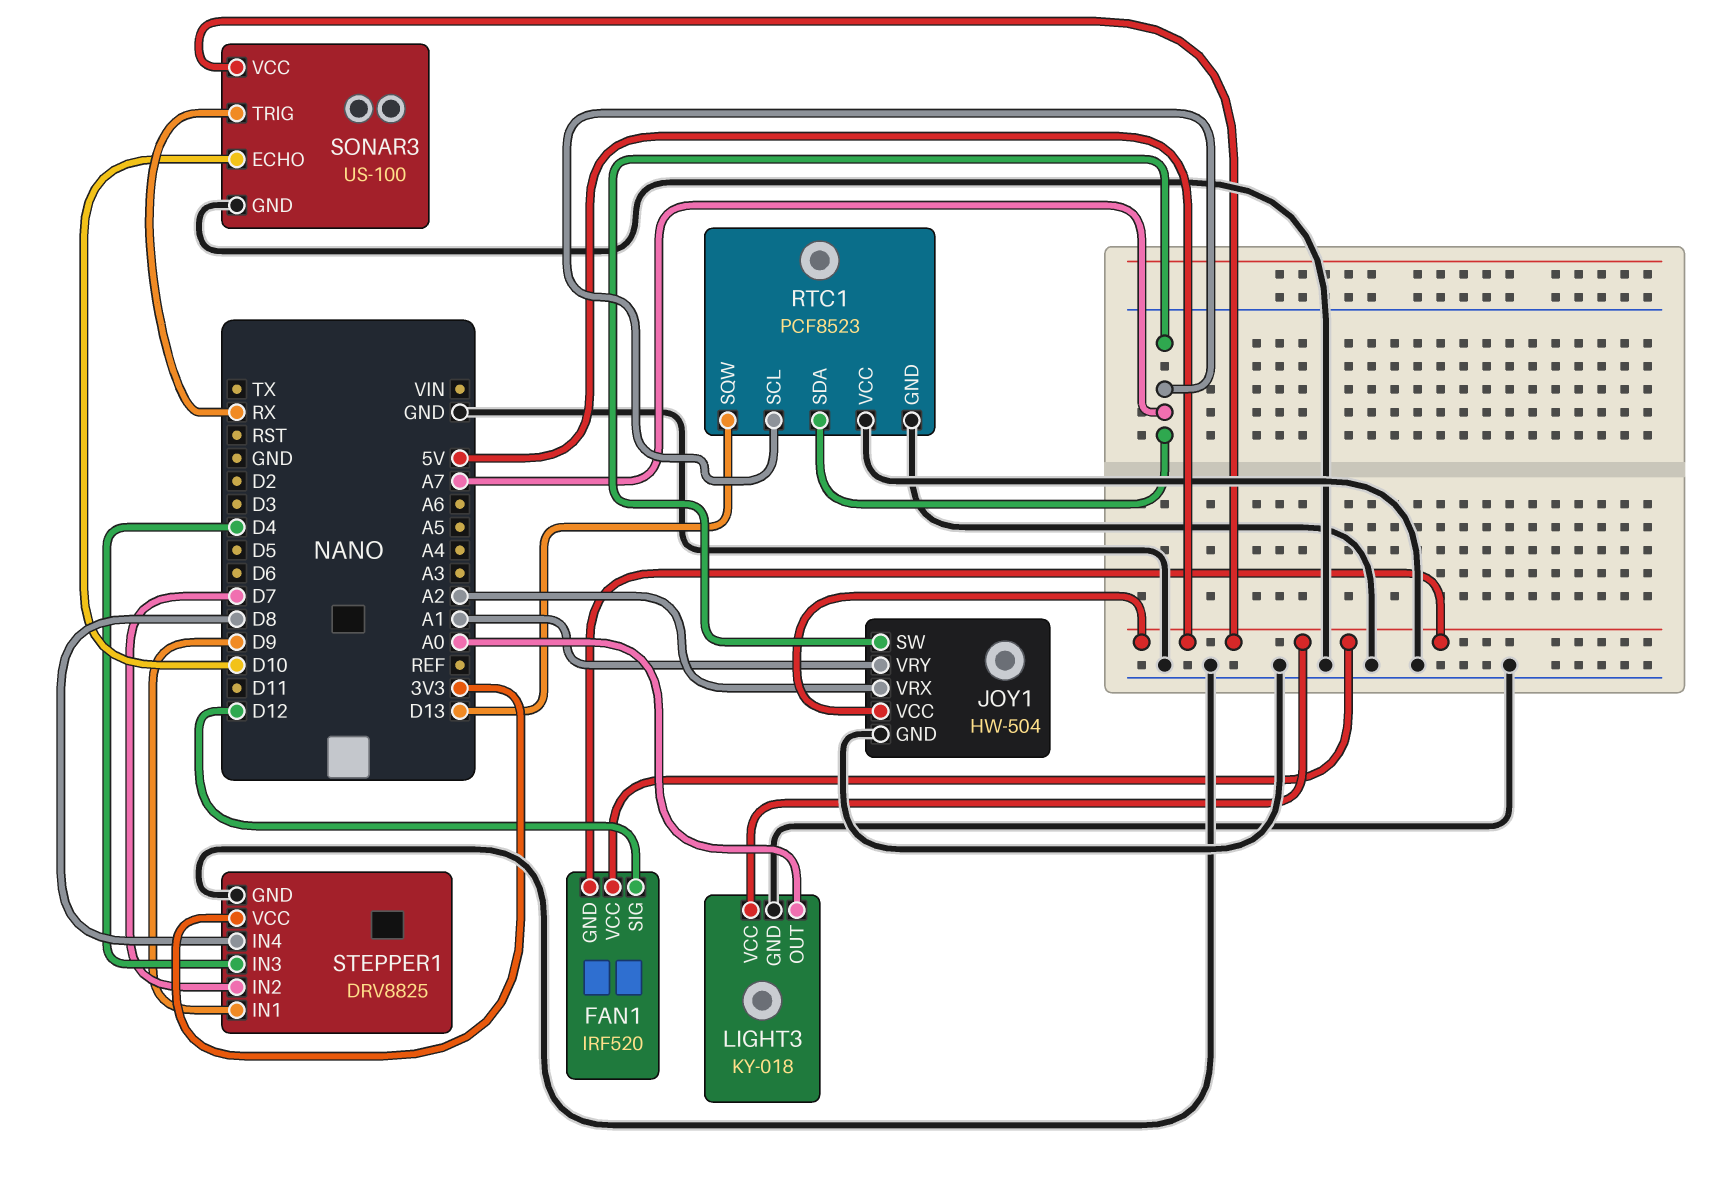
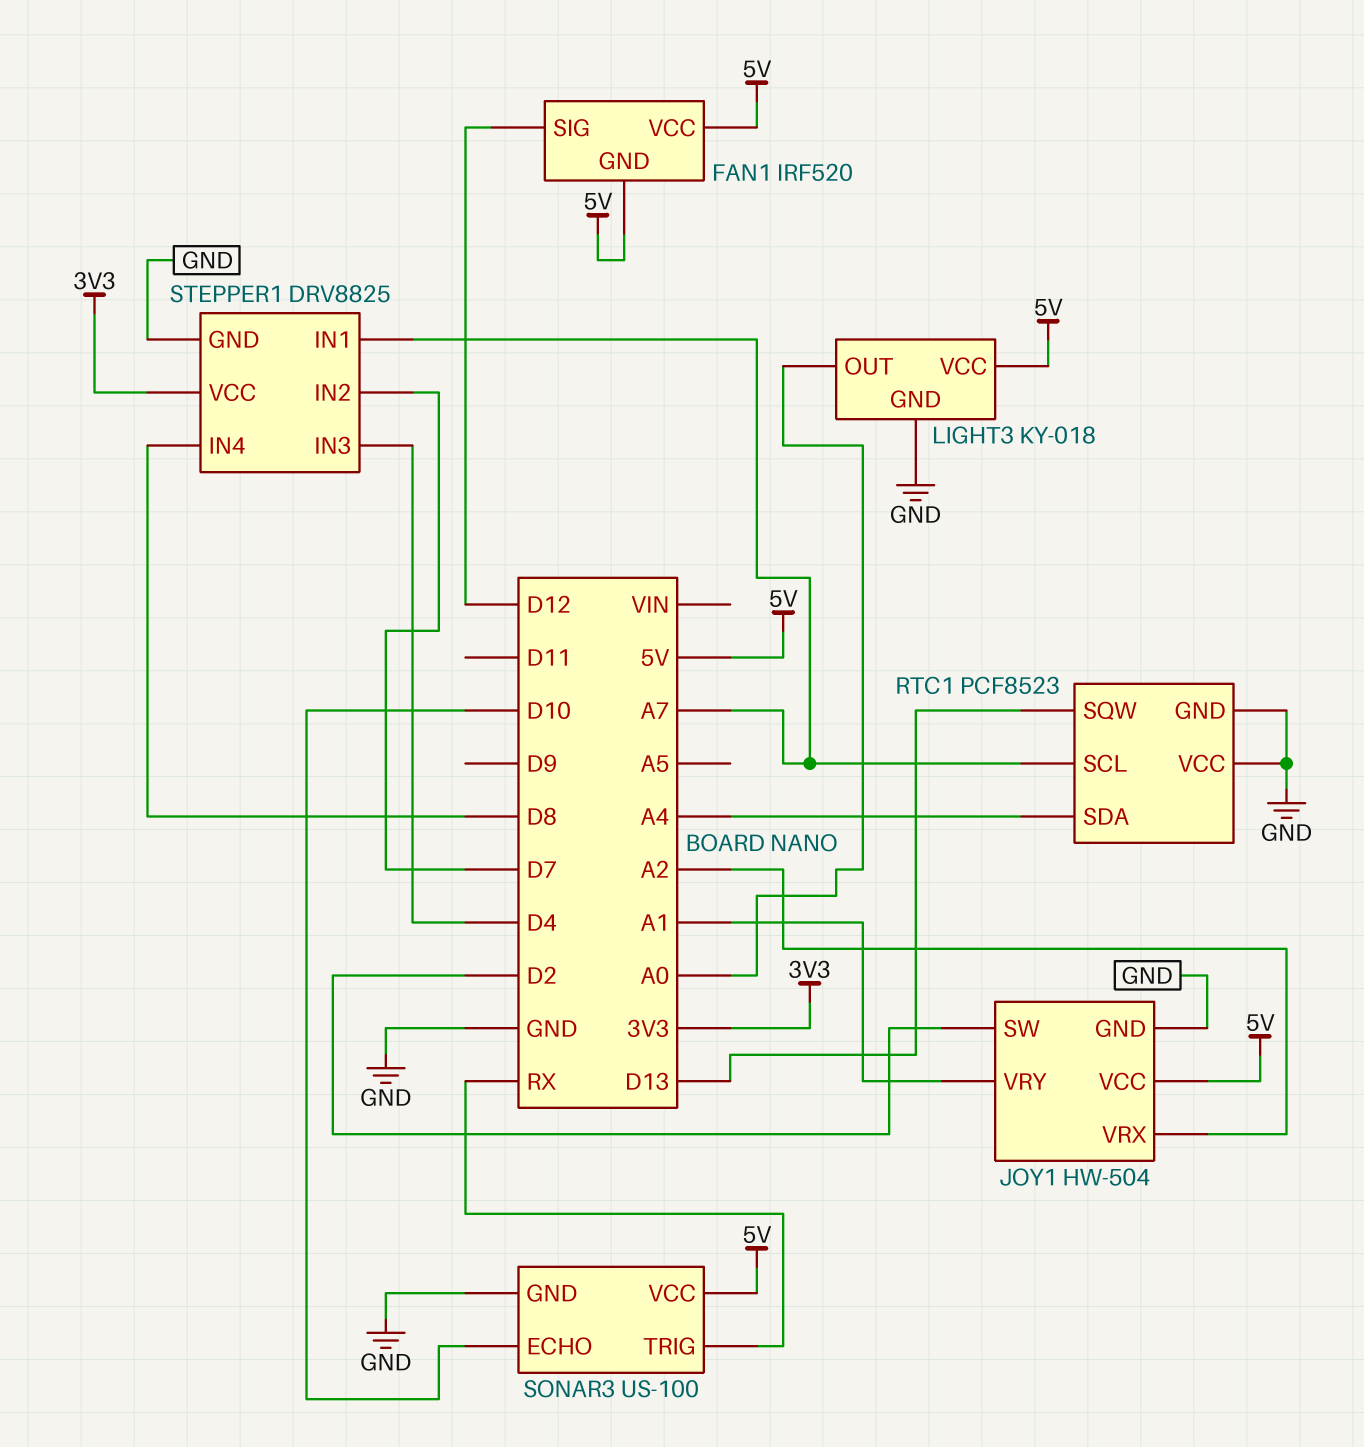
JOY1 pin SW: A7 -> D2
RTC1 pin SDA: A7 -> A4
STEPPER1 pin IN1: D9 -> A7

